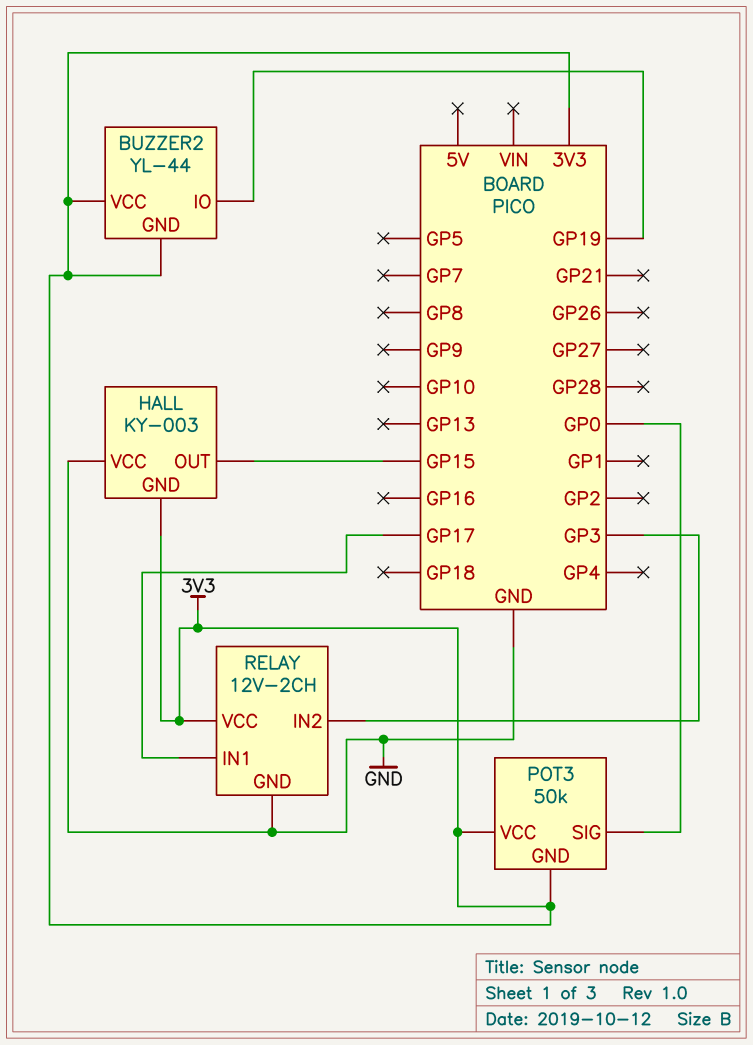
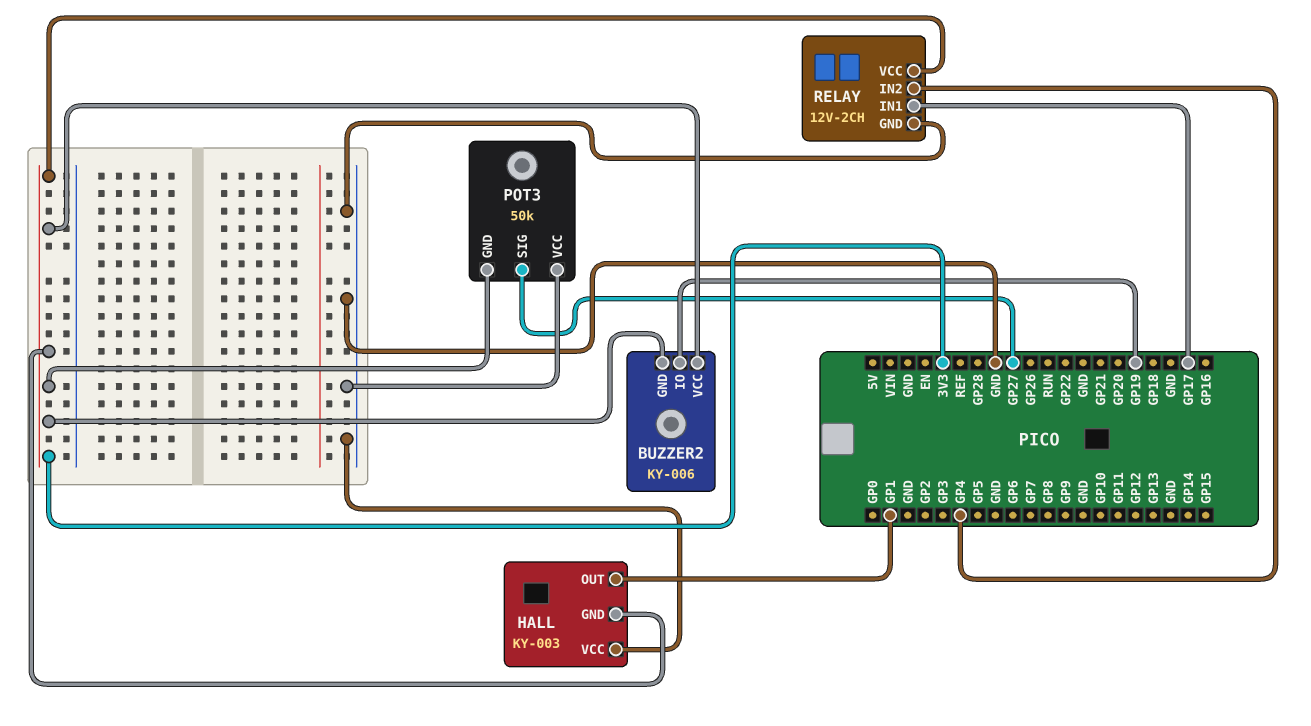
BUZZER2: YL-44 -> KY-006
HALL pin OUT: GP15 -> GP1
POT3 pin SIG: GP0 -> GP27
POT3 pin VCC: 3V3 -> GND
RELAY pin IN2: GP3 -> GP4

